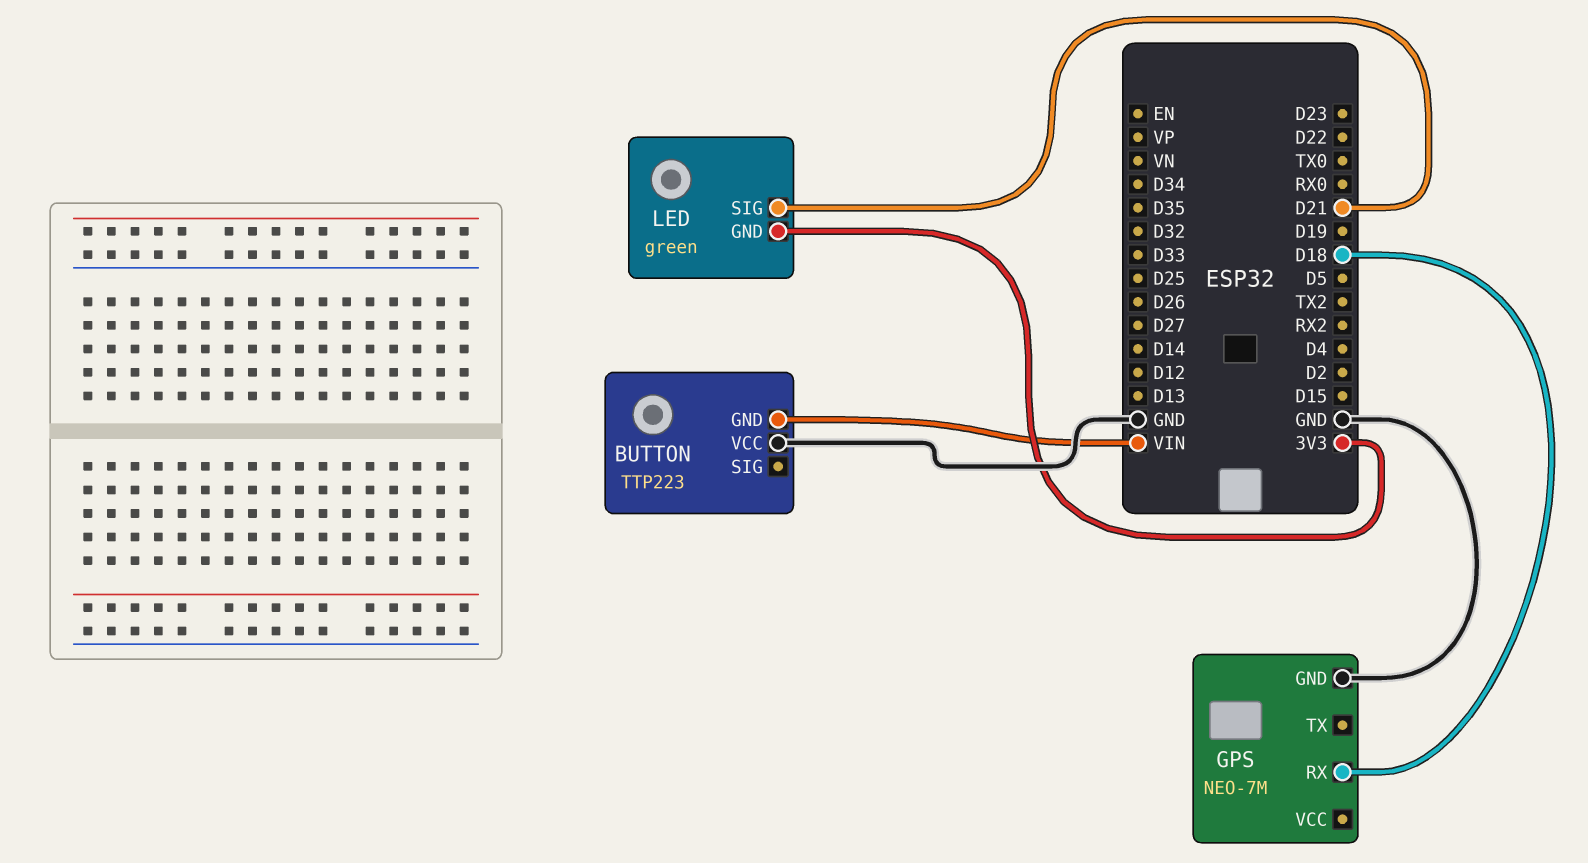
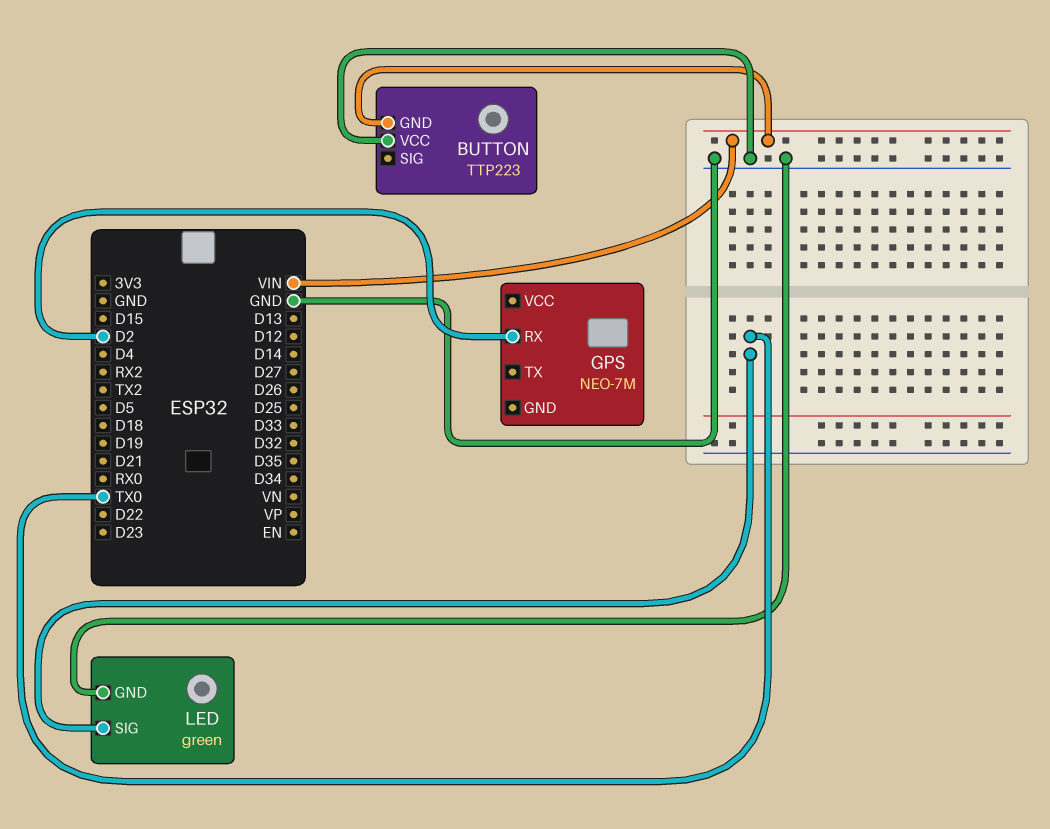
GPS pin GND: GND -> none
GPS pin RX: D18 -> D2
LED pin GND: 3V3 -> GND
LED pin SIG: D21 -> TX0

